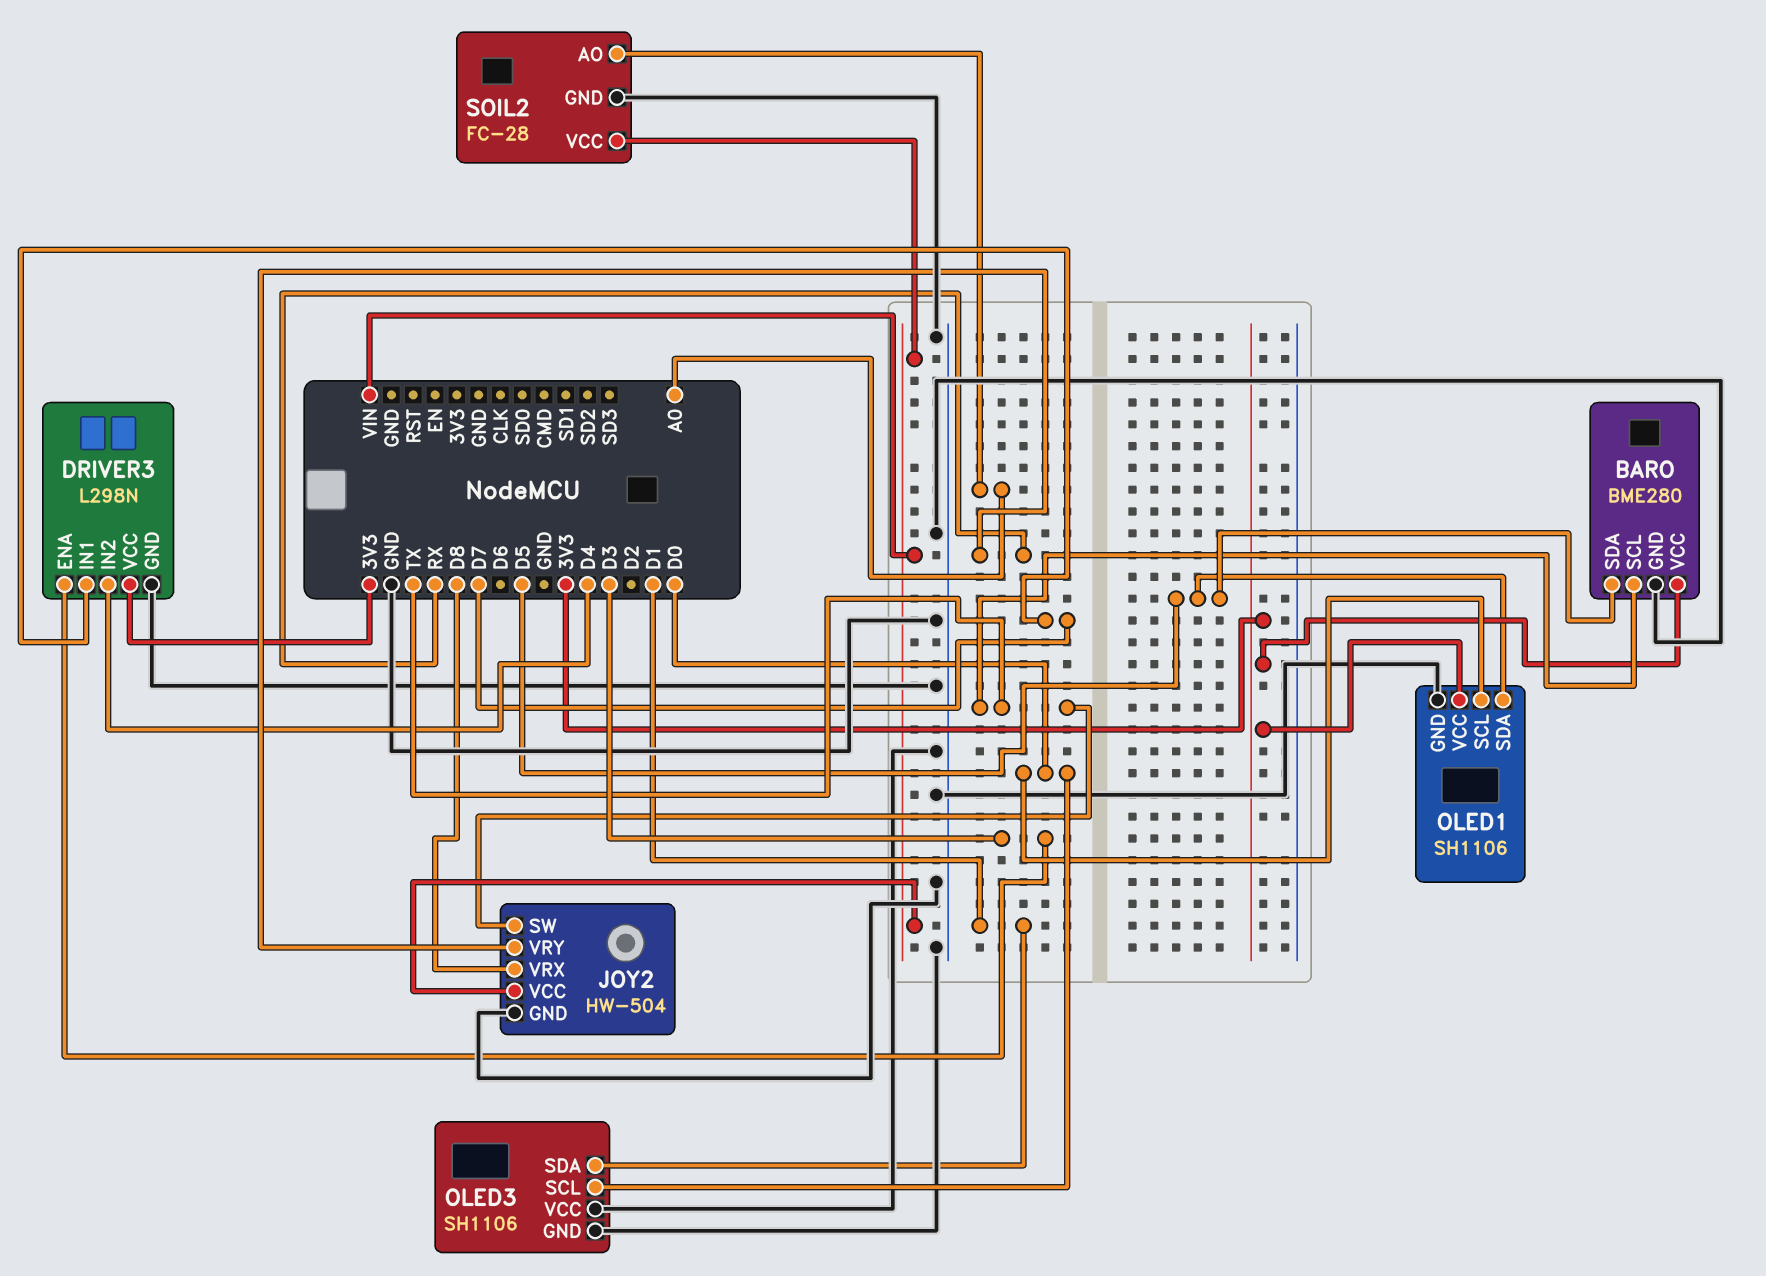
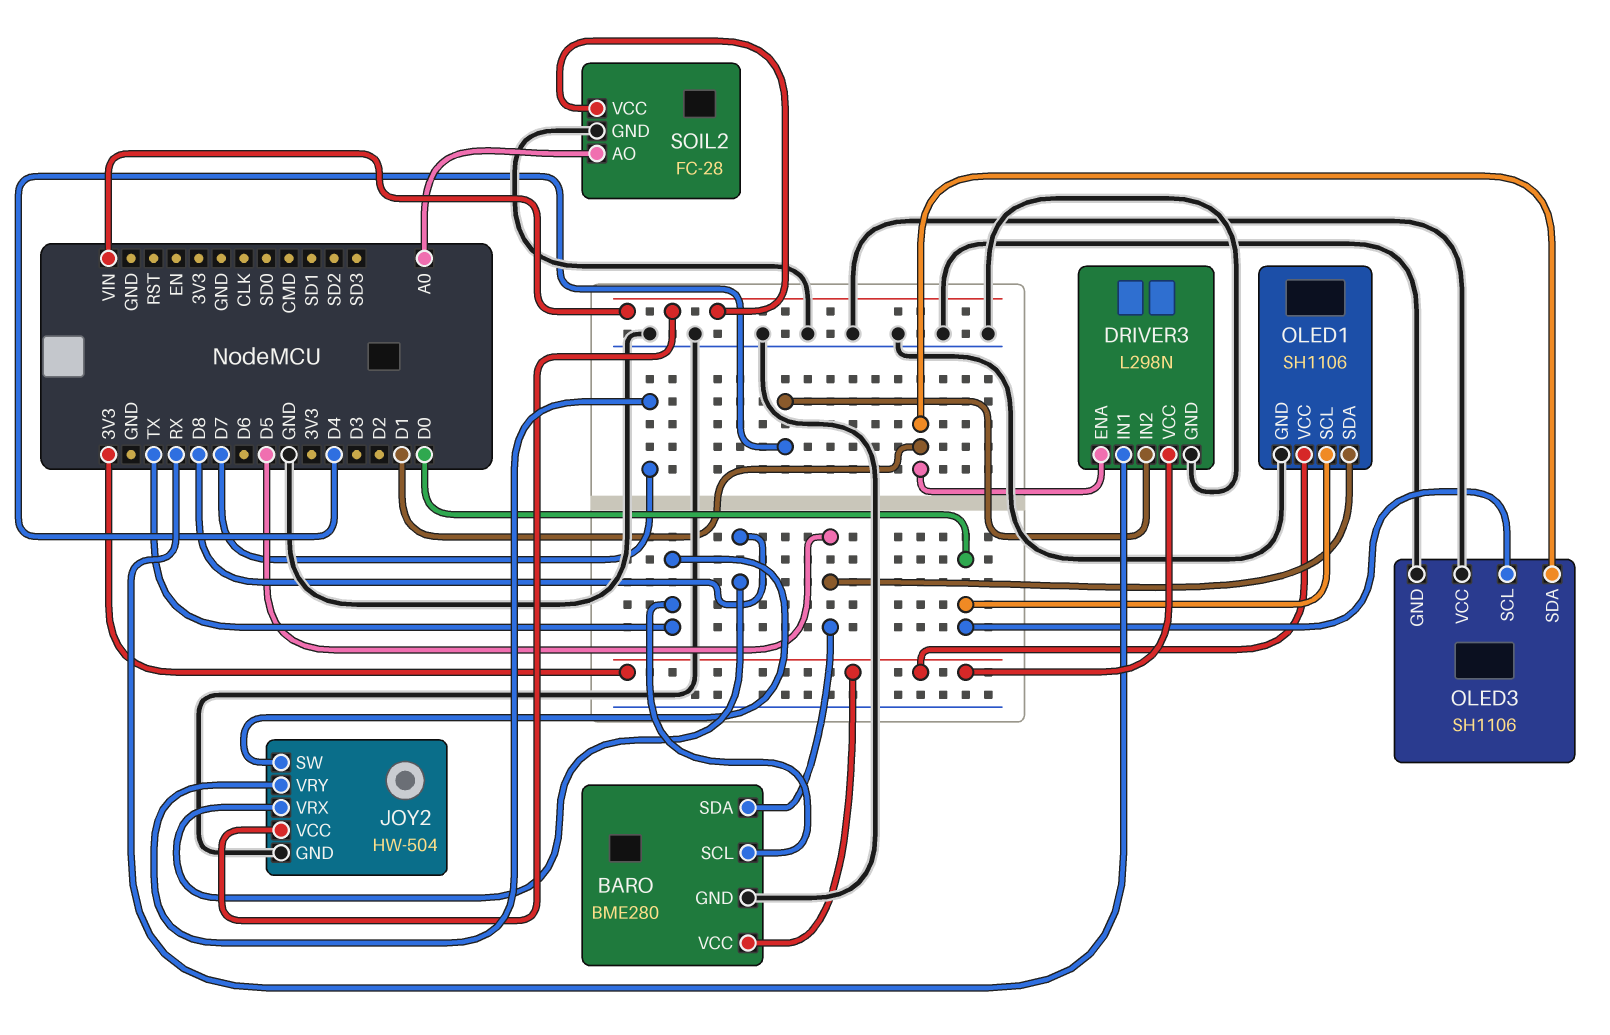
DRIVER3 pin ENA: D3 -> D1
DRIVER3 pin IN1: D7 -> RX
JOY2 pin VRY: RX -> D7

